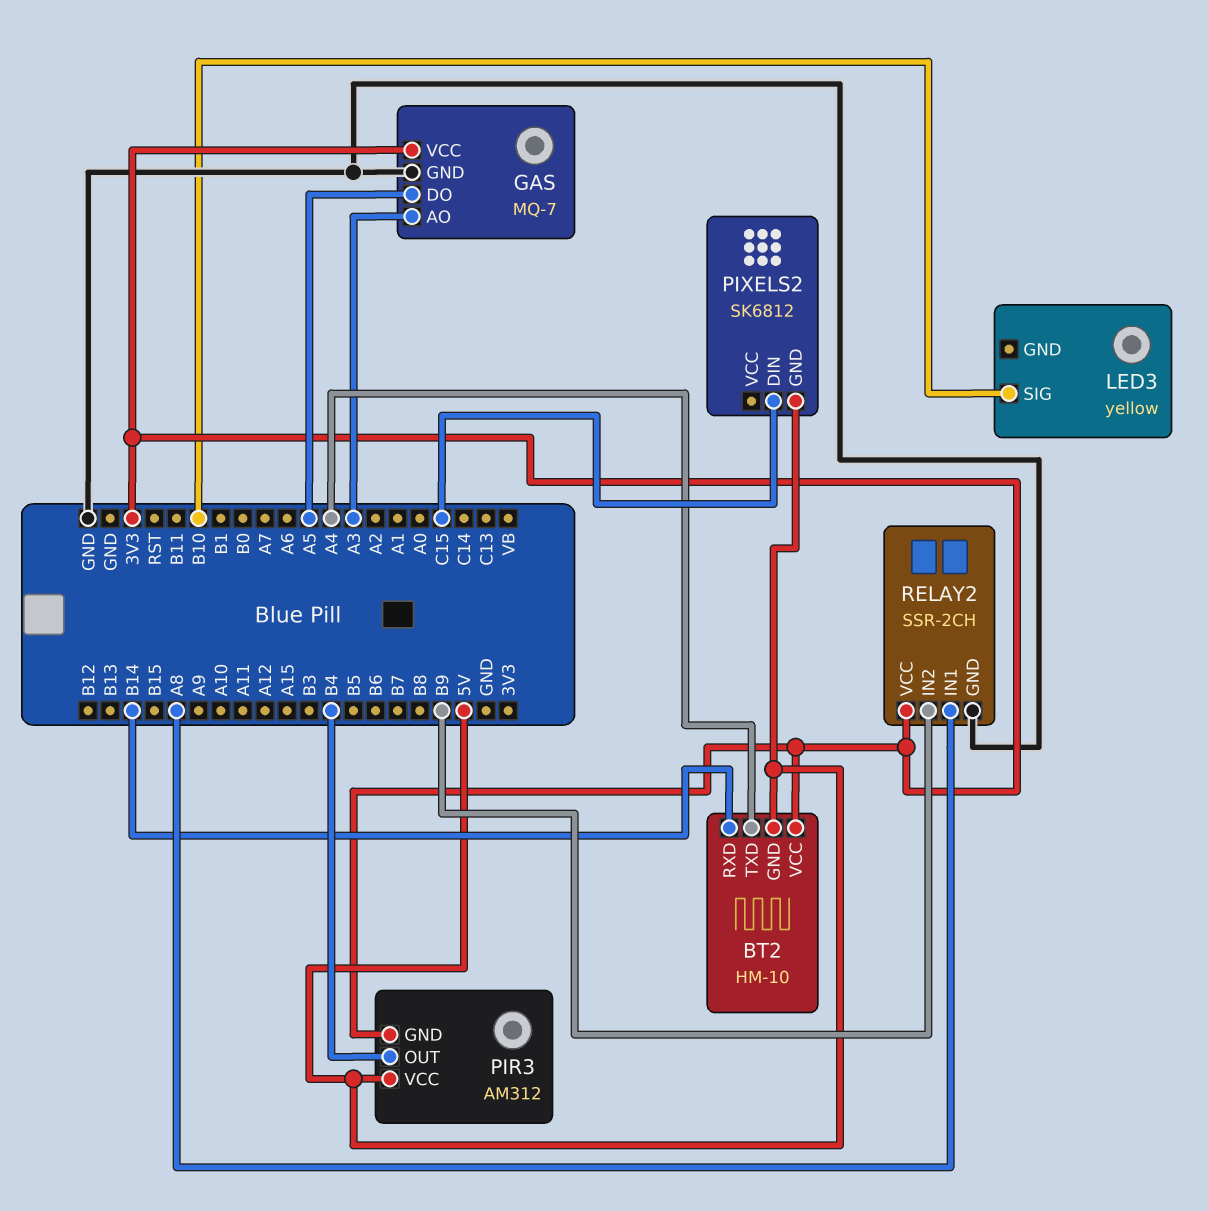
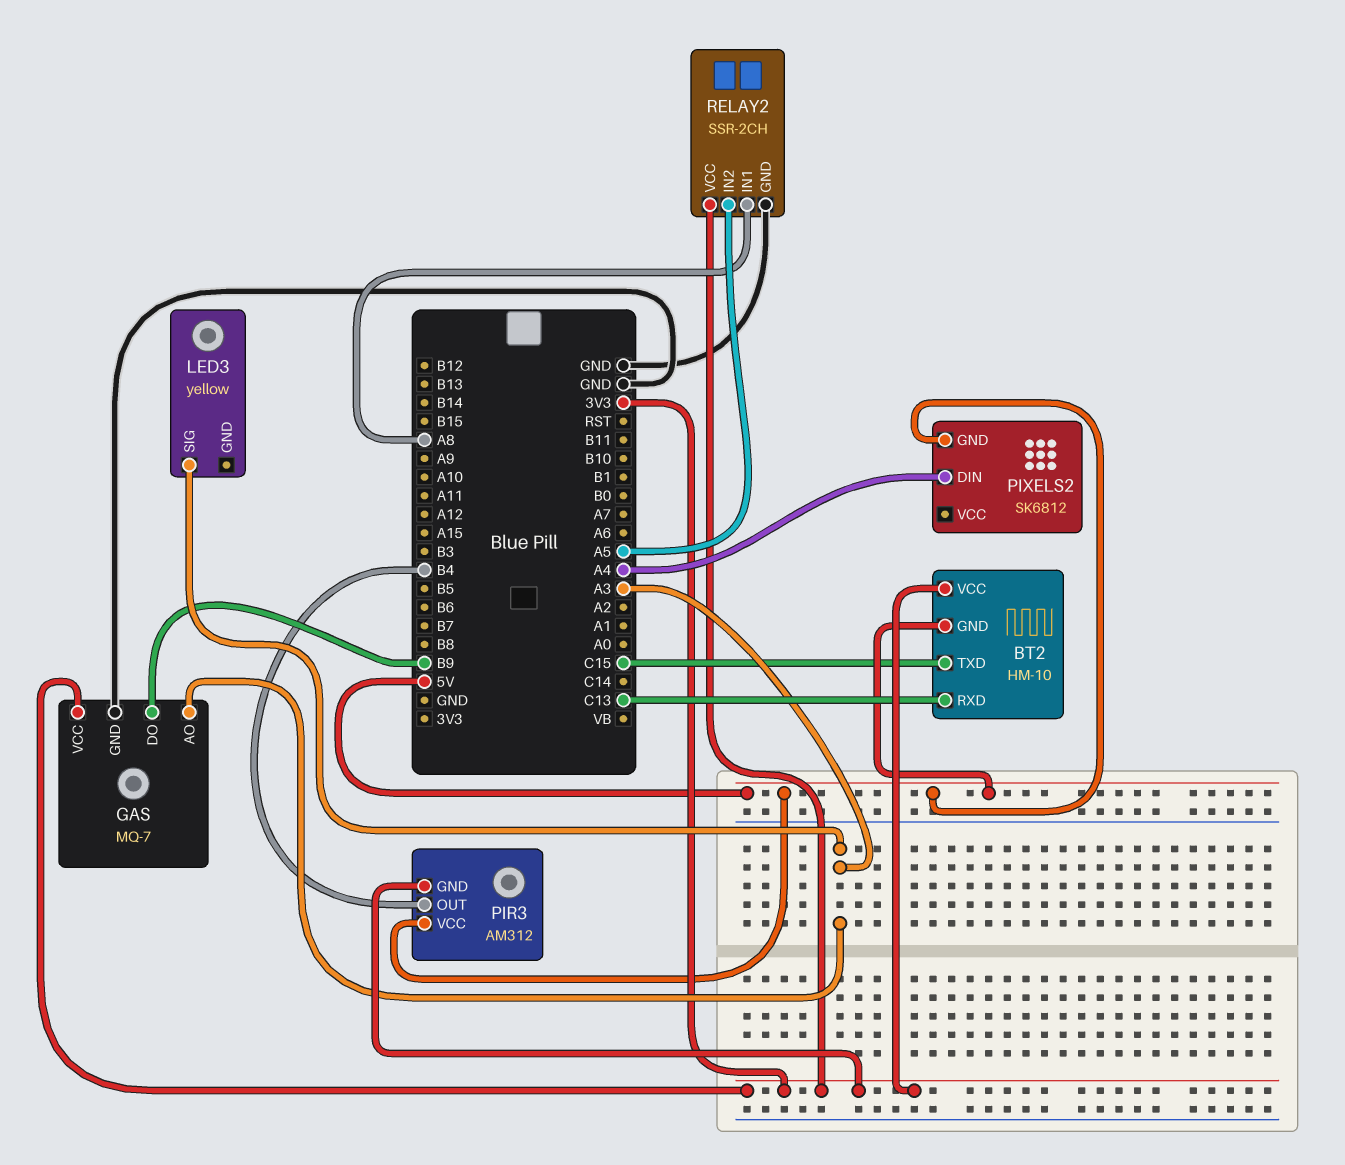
BT2 pin RXD: B14 -> C13
BT2 pin TXD: A4 -> C15
GAS pin DO: A5 -> B9
LED3 pin SIG: B10 -> A3
PIXELS2 pin DIN: C15 -> A4
RELAY2 pin IN2: B9 -> A5

